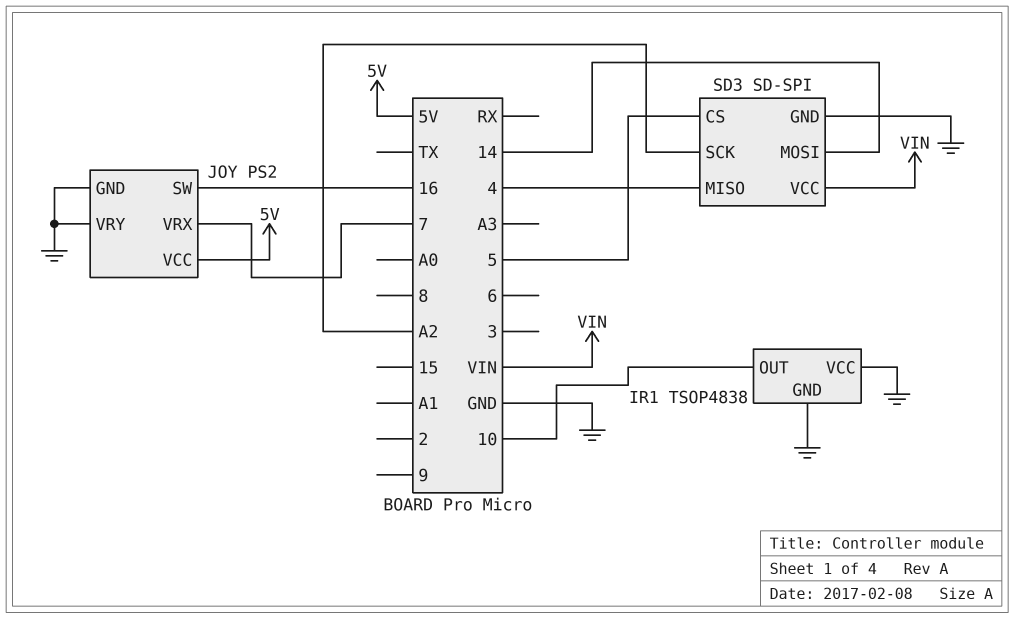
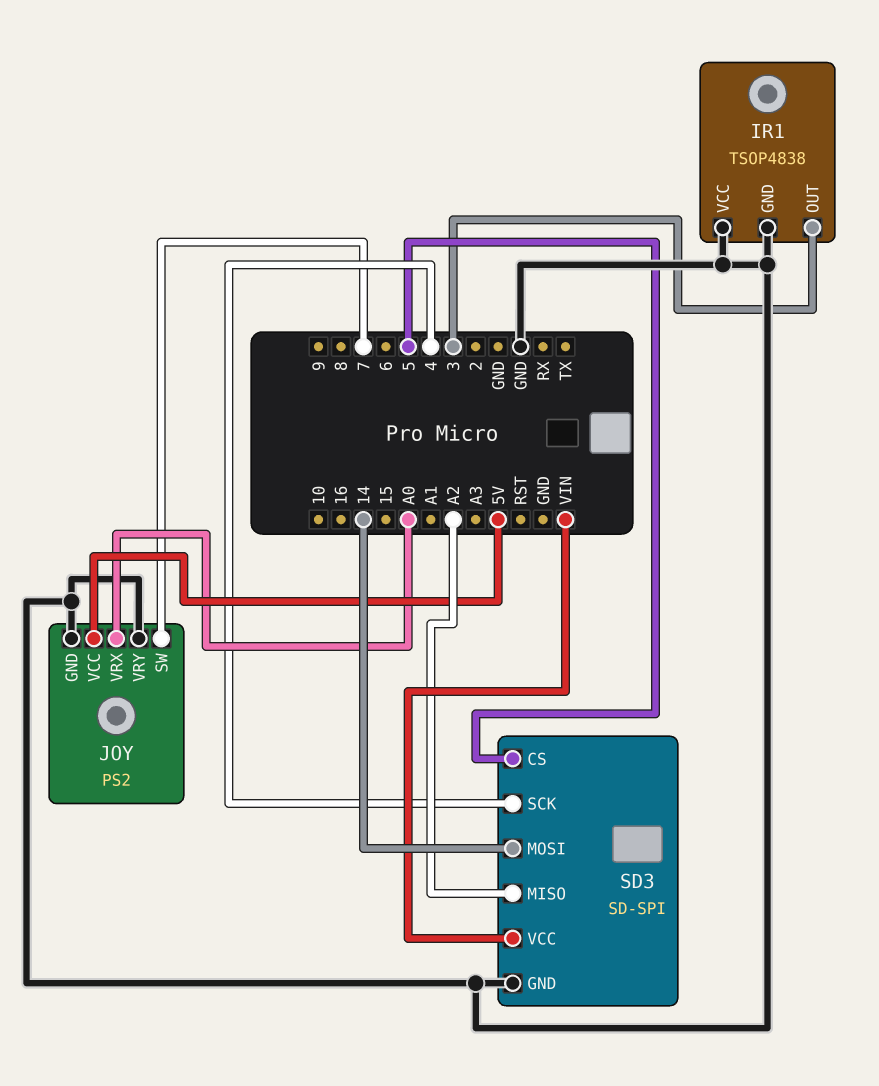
IR1 pin OUT: 10 -> 3
JOY pin SW: 16 -> 7
JOY pin VRX: 7 -> A0
SD3 pin MISO: 4 -> A2
SD3 pin SCK: A2 -> 4

